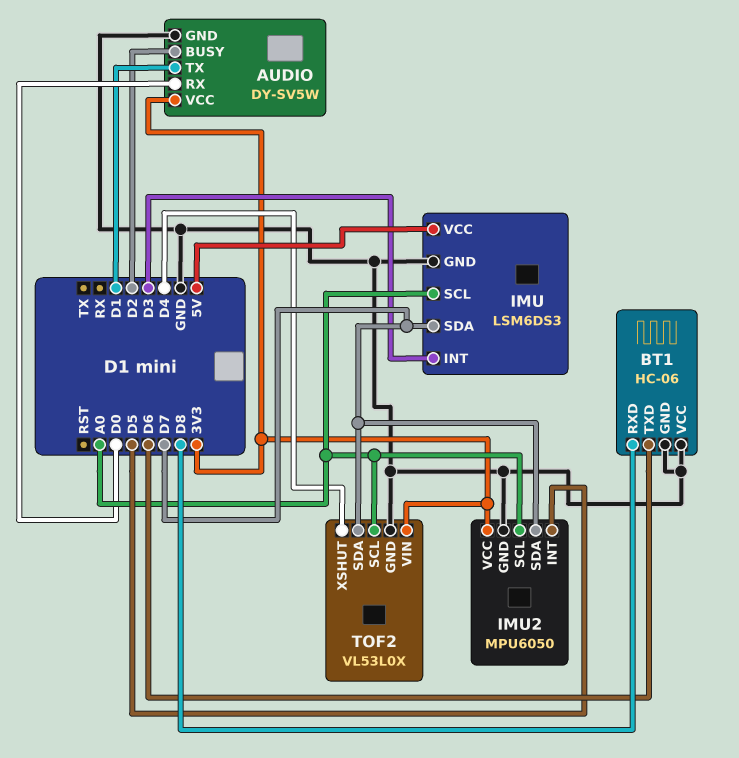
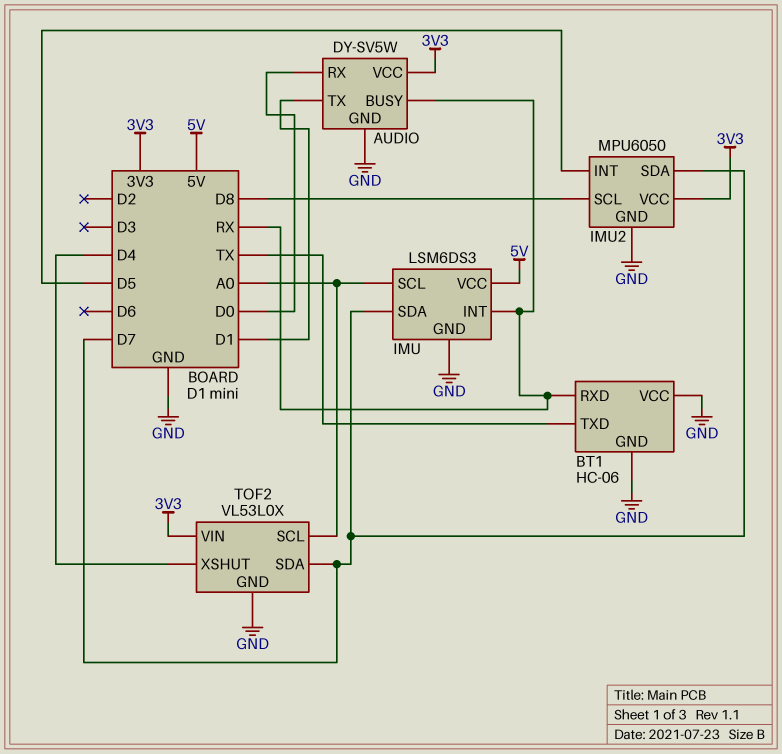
AUDIO pin BUSY: D2 -> RX
BT1 pin RXD: D8 -> RX
BT1 pin TXD: D6 -> TX
IMU pin INT: D3 -> RX
IMU2 pin SCL: A0 -> D8

